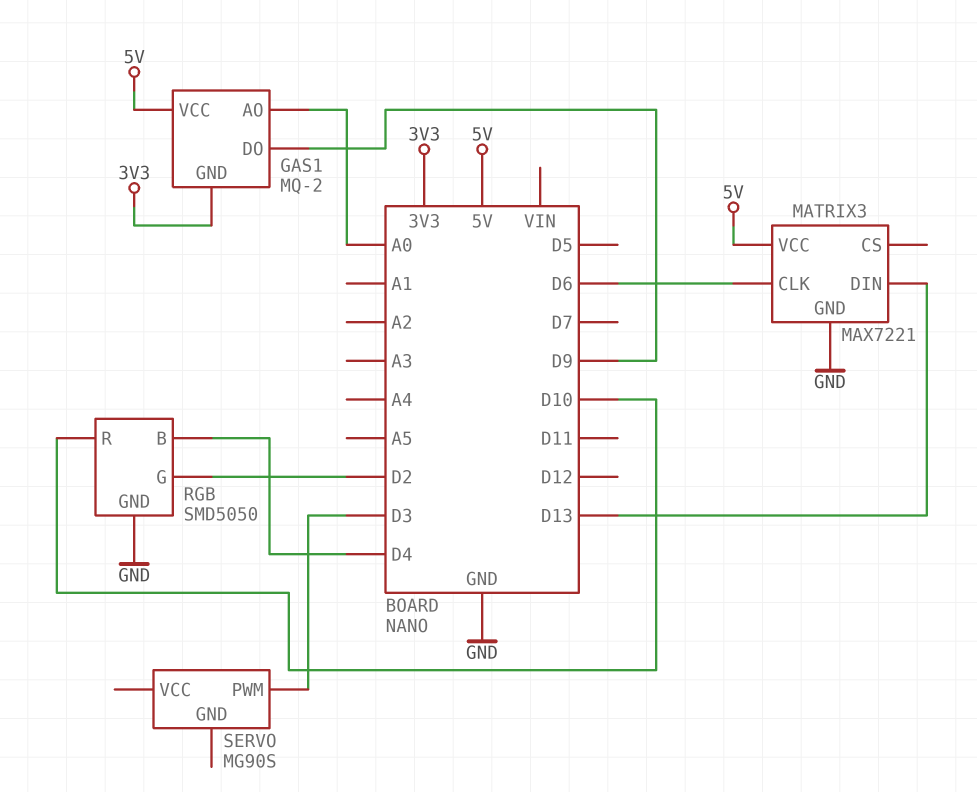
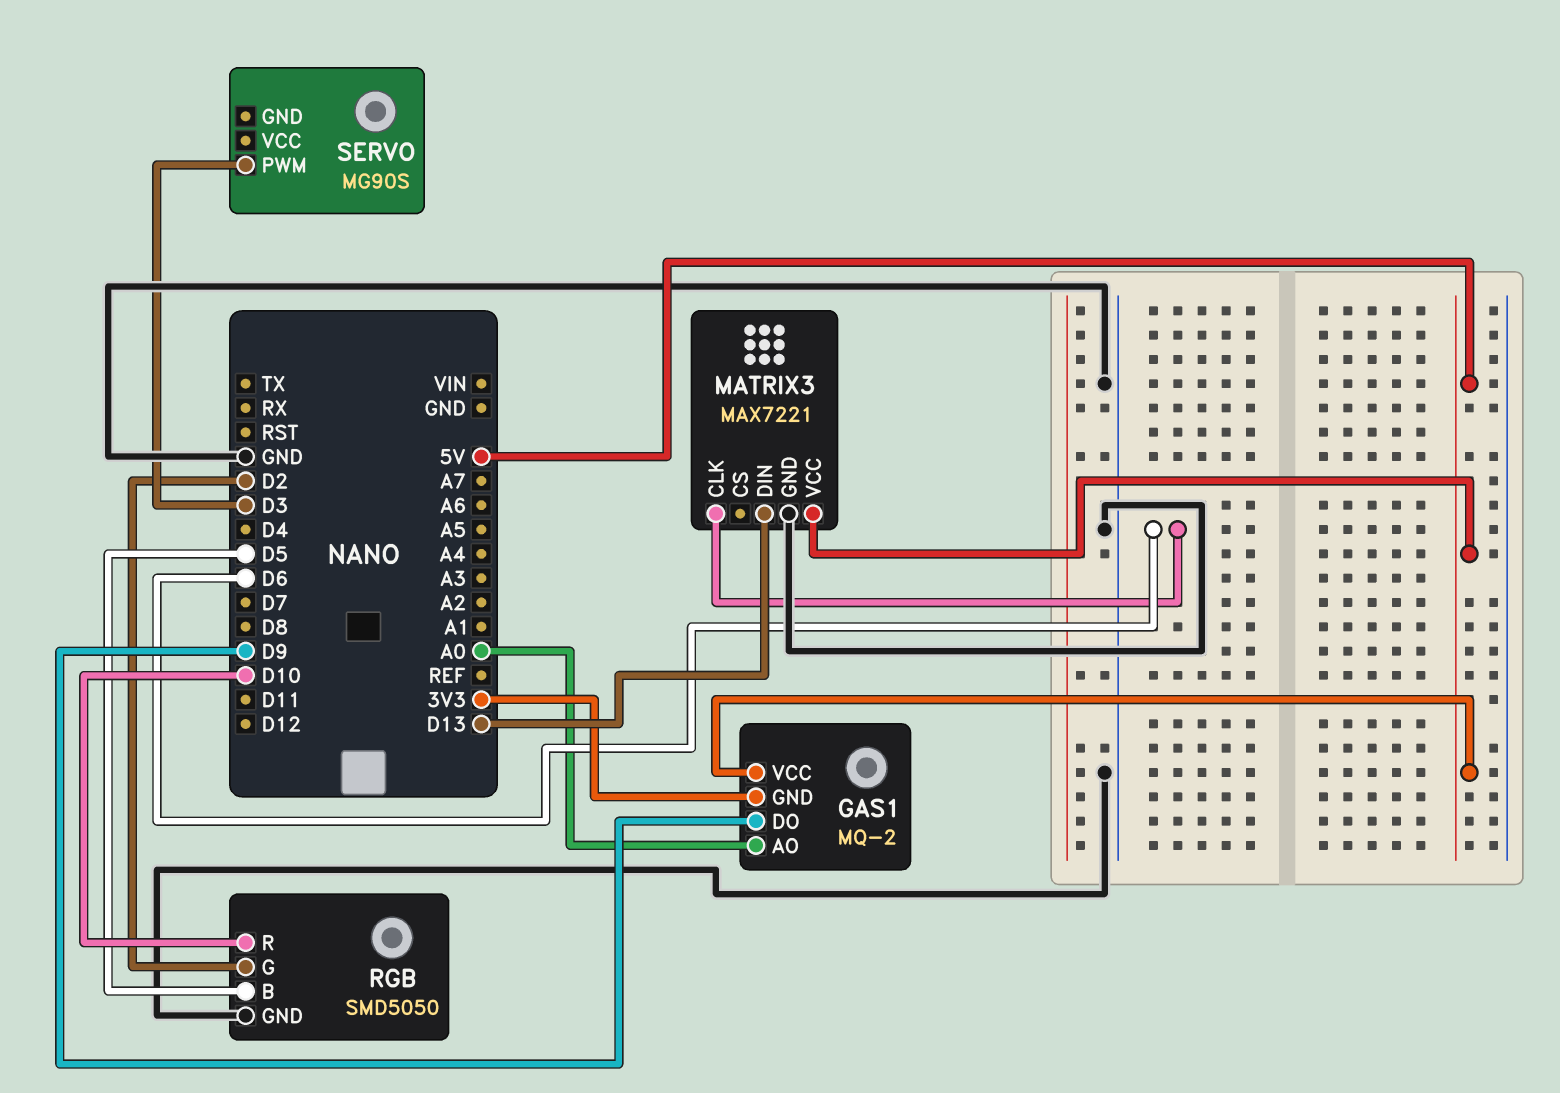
RGB pin B: D4 -> D5

